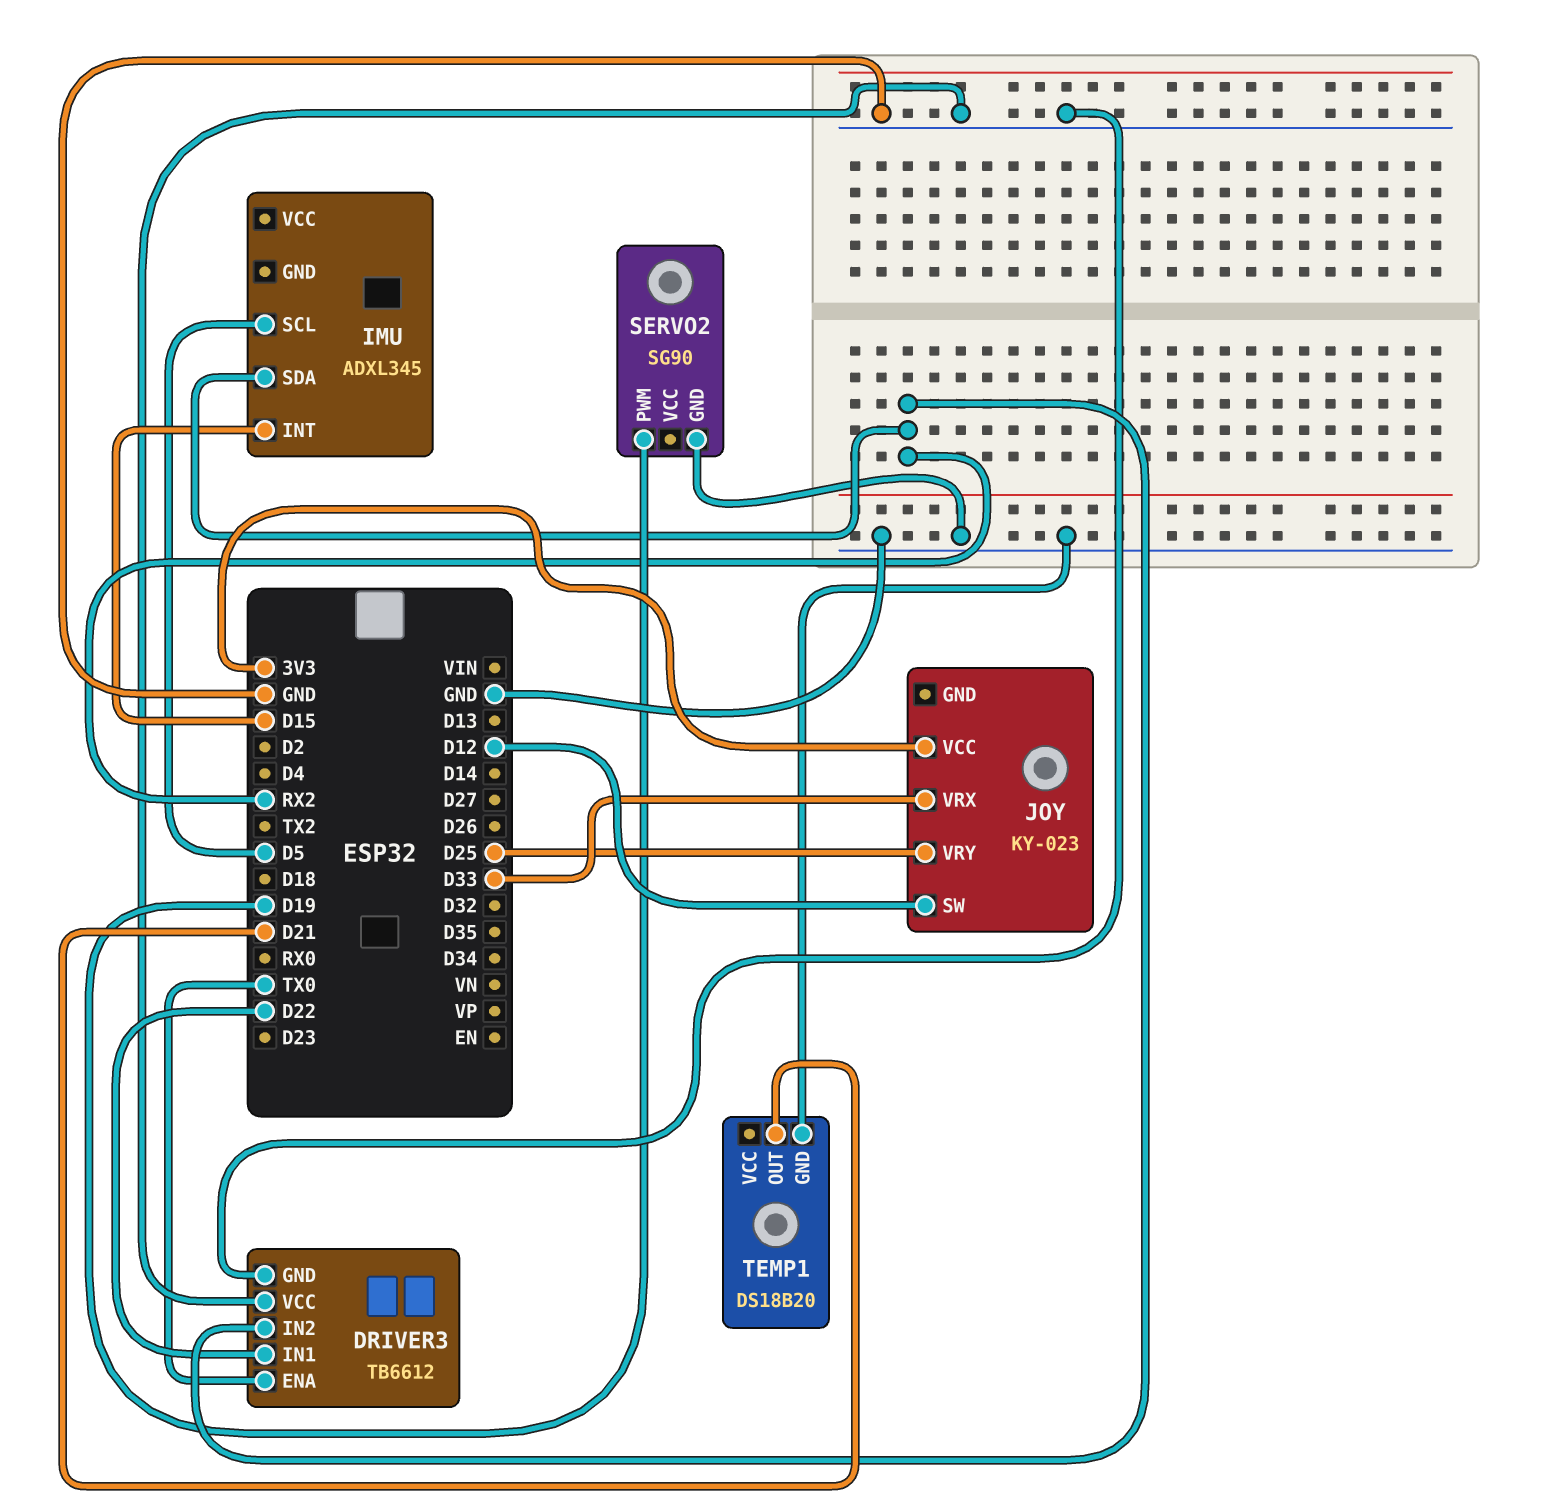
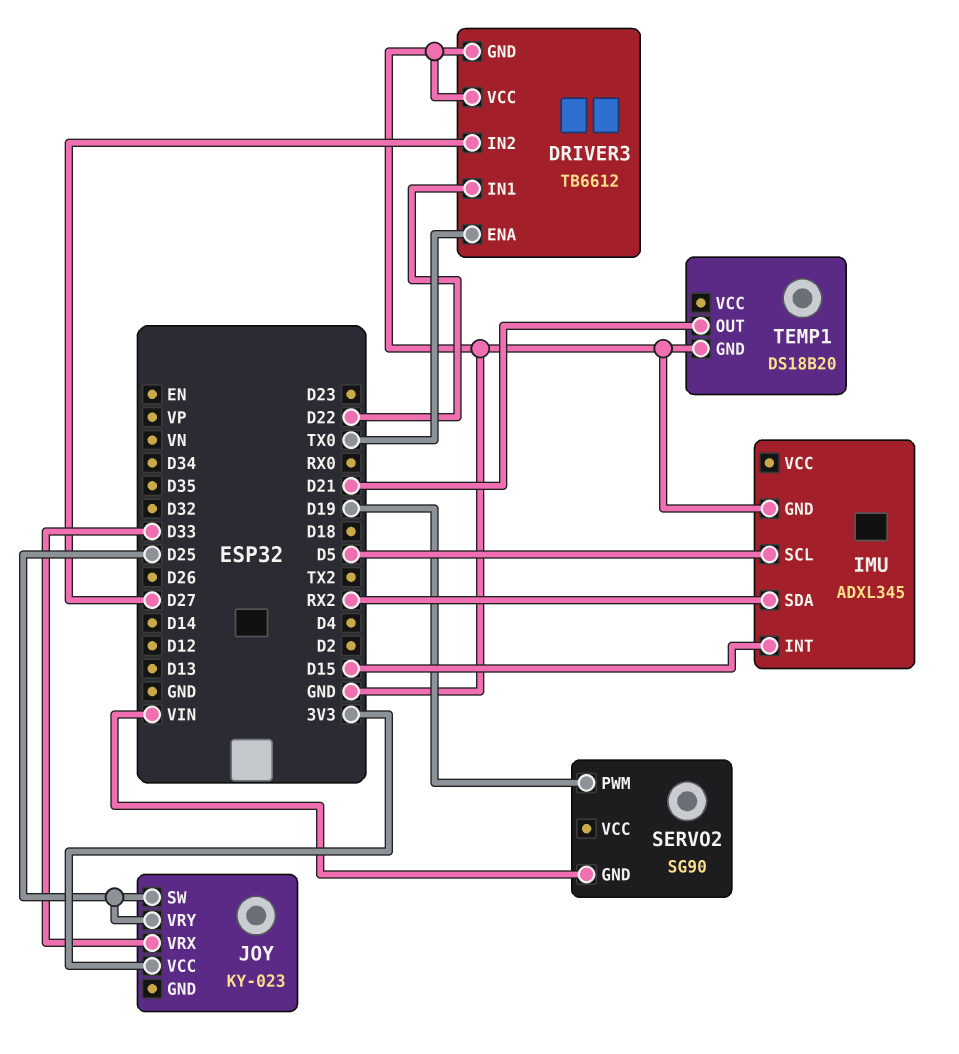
DRIVER3 pin IN2: RX2 -> D27
IMU pin GND: none -> GND
JOY pin SW: D12 -> D25
SERVO2 pin GND: GND -> VIN

